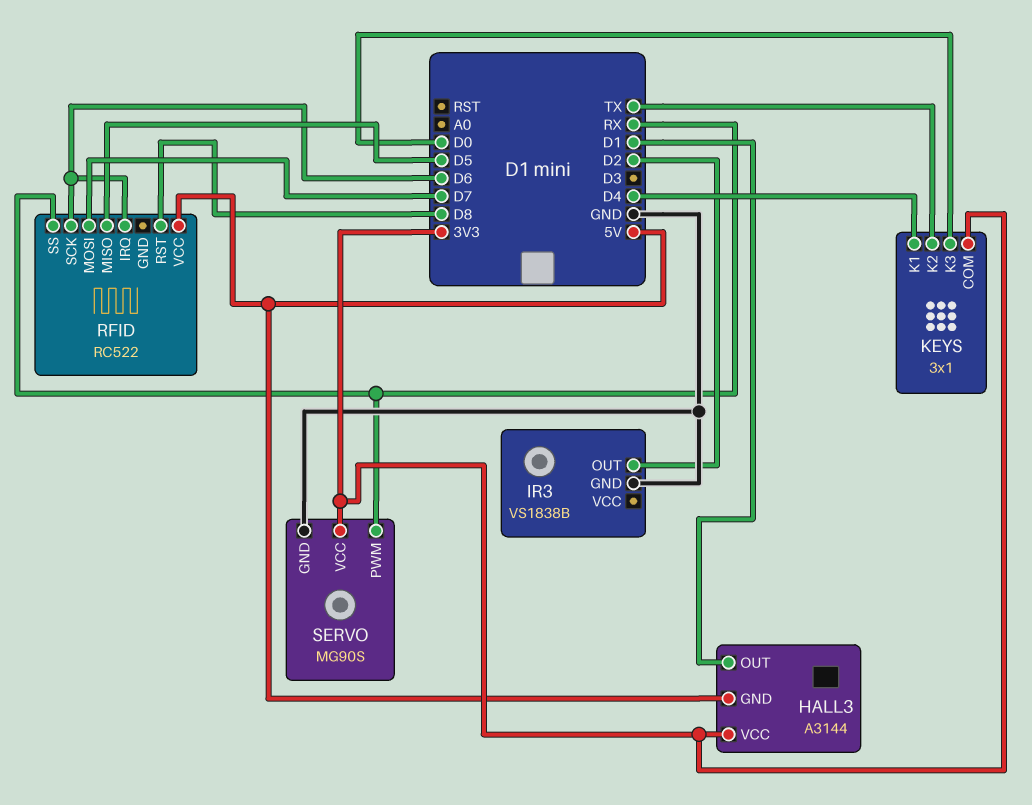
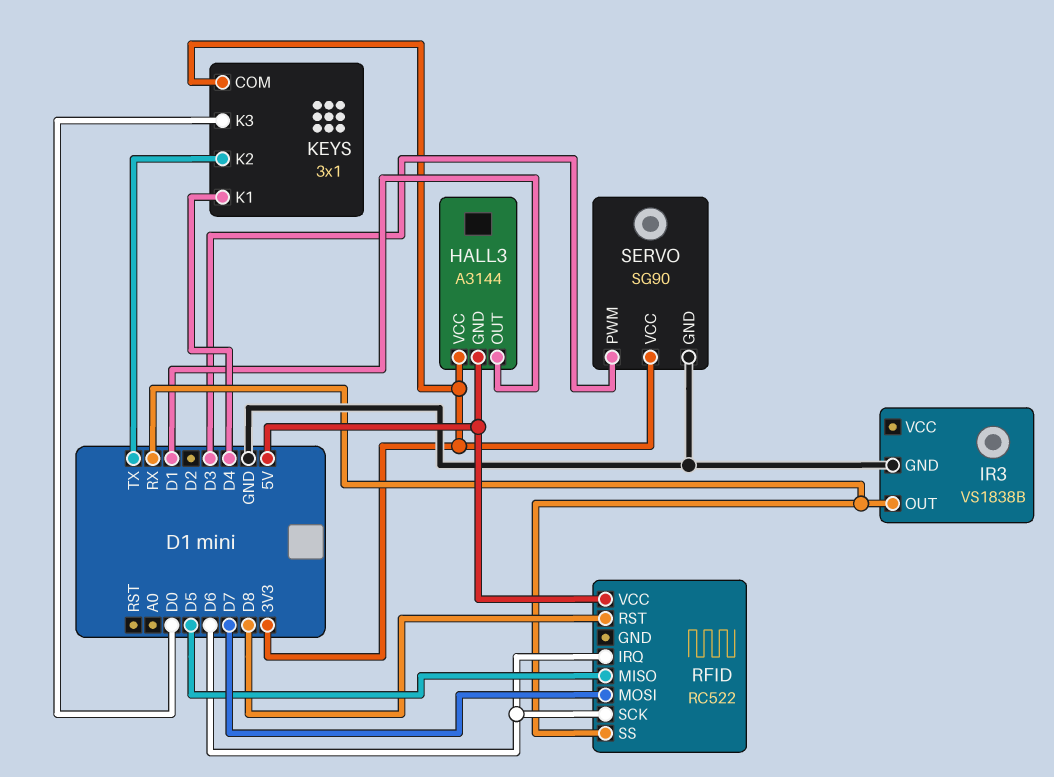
IR3 pin OUT: D2 -> RX
SERVO: MG90S -> SG90
SERVO pin PWM: RX -> D3

